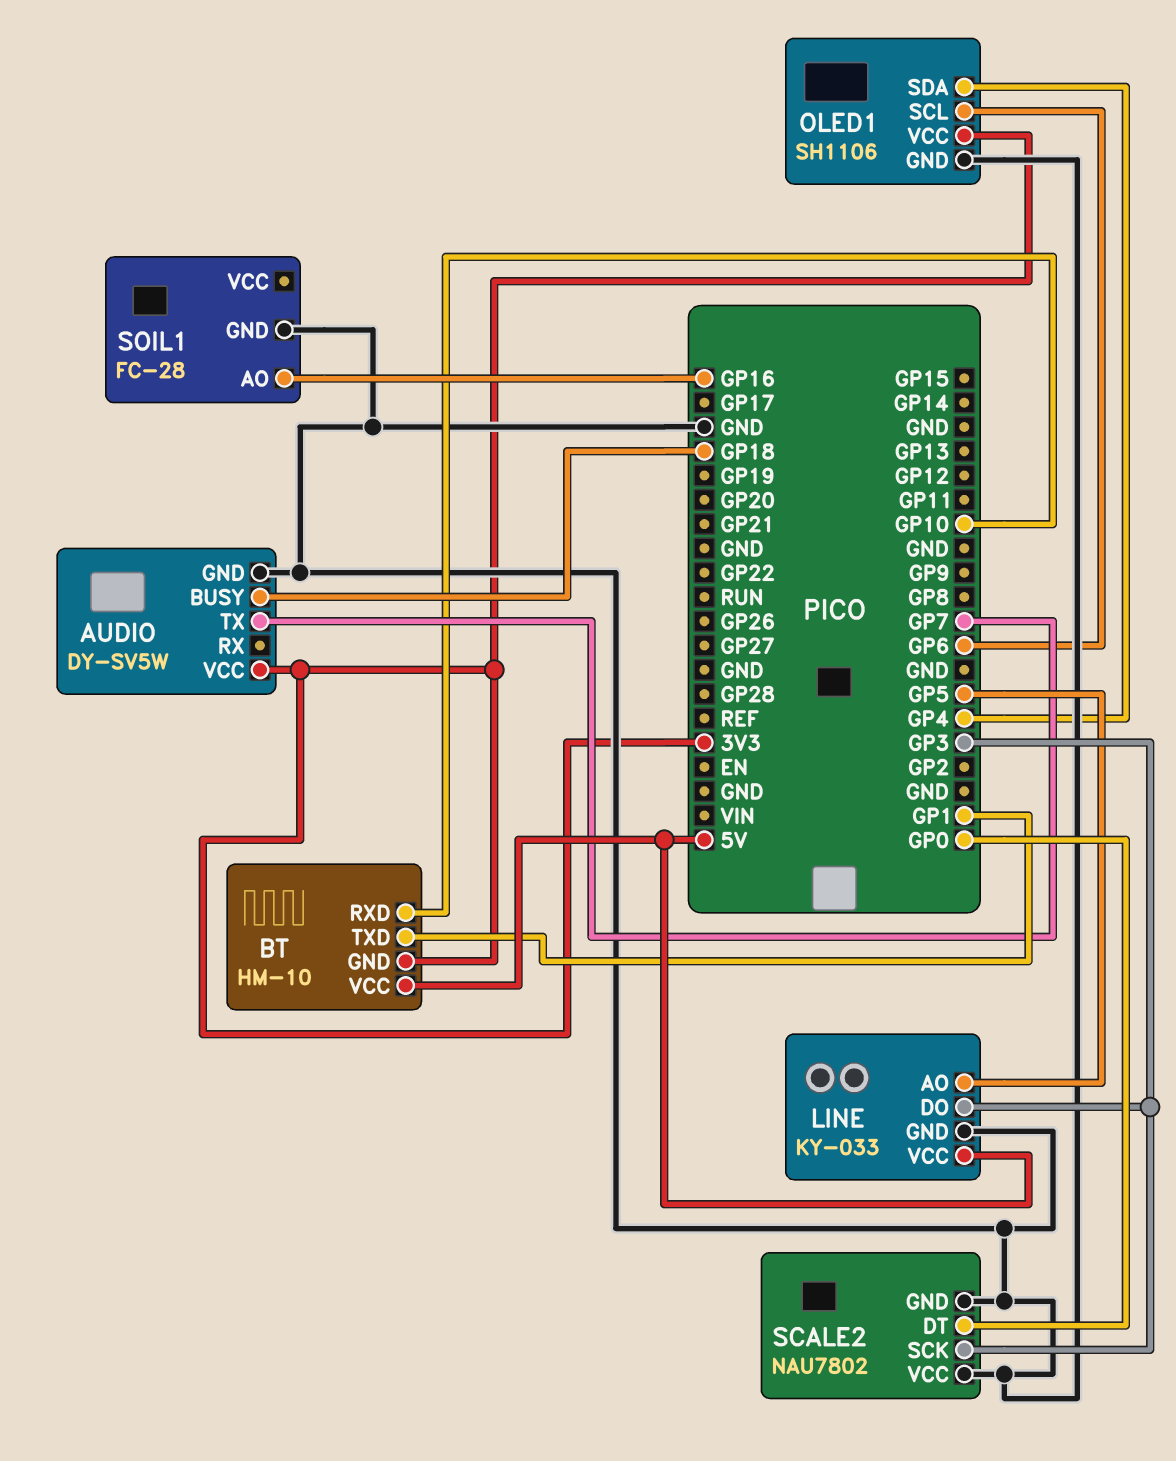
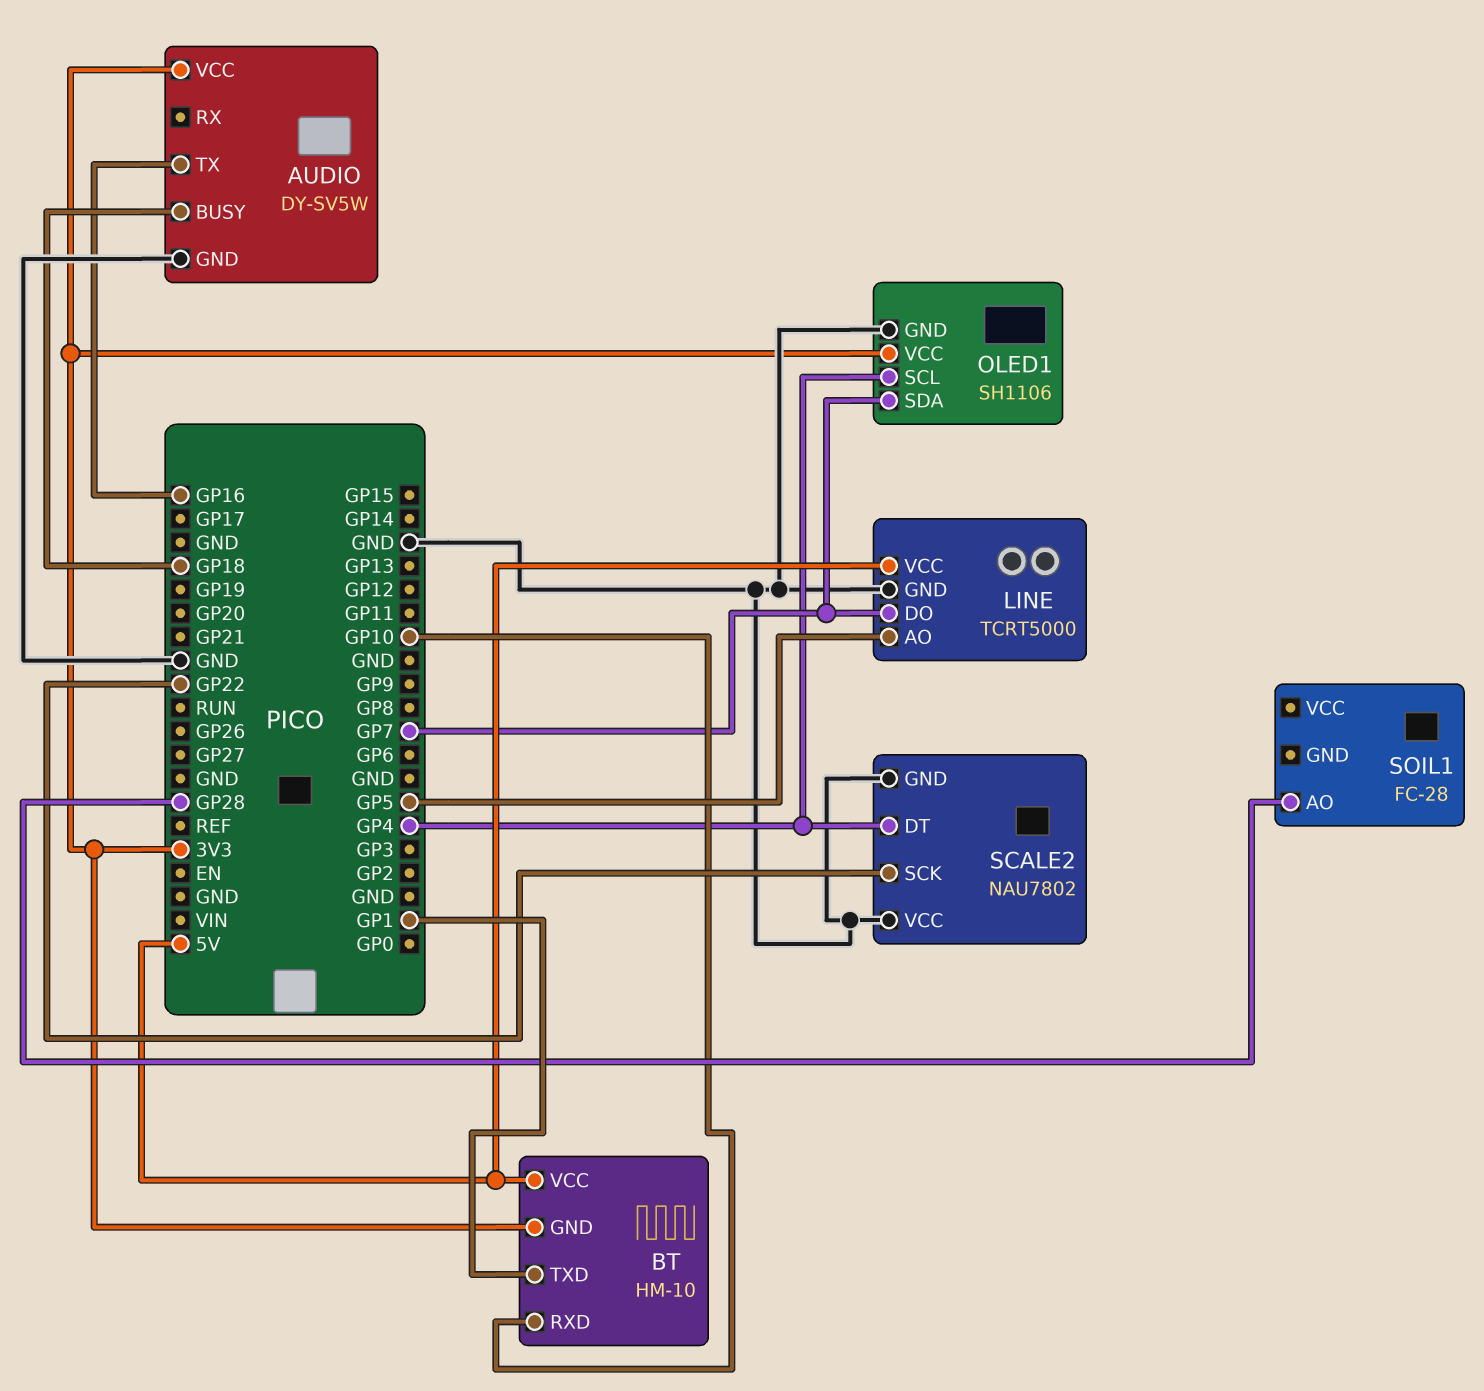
AUDIO pin TX: GP7 -> GP16
LINE: KY-033 -> TCRT5000
LINE pin DO: GP3 -> GP7
OLED1 pin SCL: GP6 -> GP4
OLED1 pin SDA: GP4 -> GP7
SCALE2 pin DT: GP0 -> GP4
SCALE2 pin SCK: GP3 -> GP22
SOIL1 pin AO: GP16 -> GP28
SOIL1 pin GND: GND -> none

